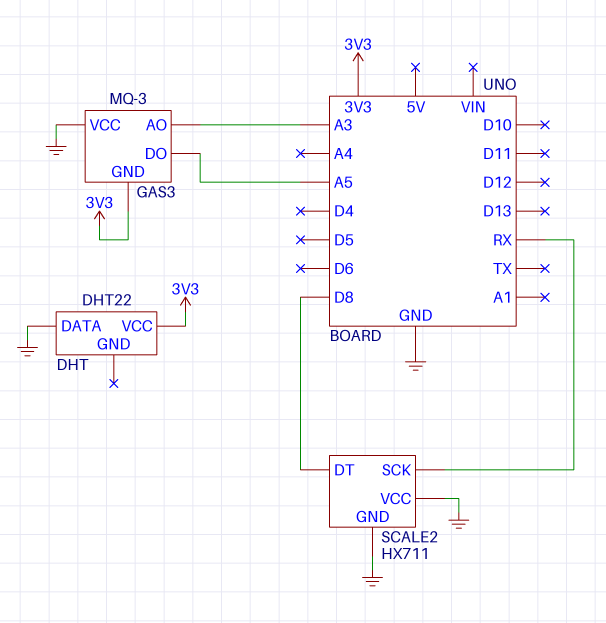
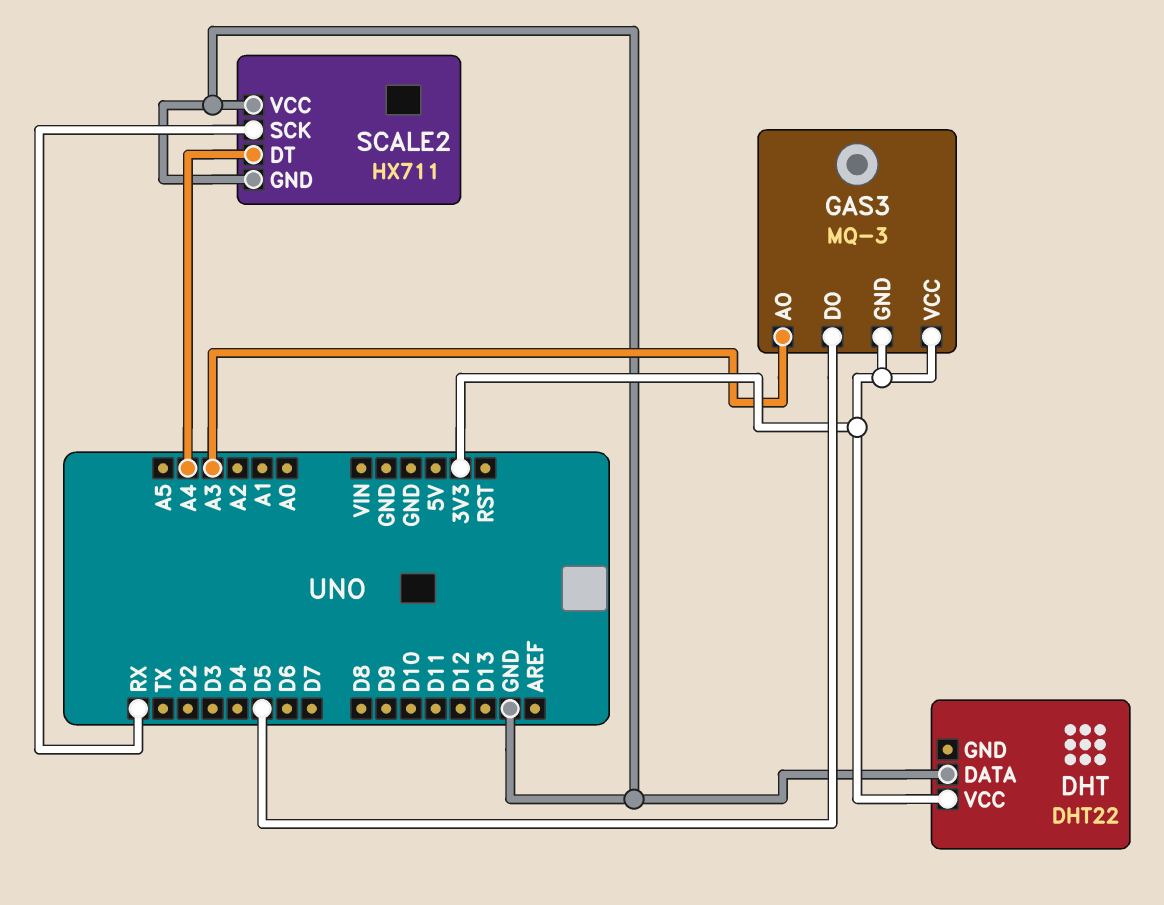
GAS3 pin DO: A5 -> D5
GAS3 pin VCC: GND -> 3V3
SCALE2 pin DT: D8 -> A4

